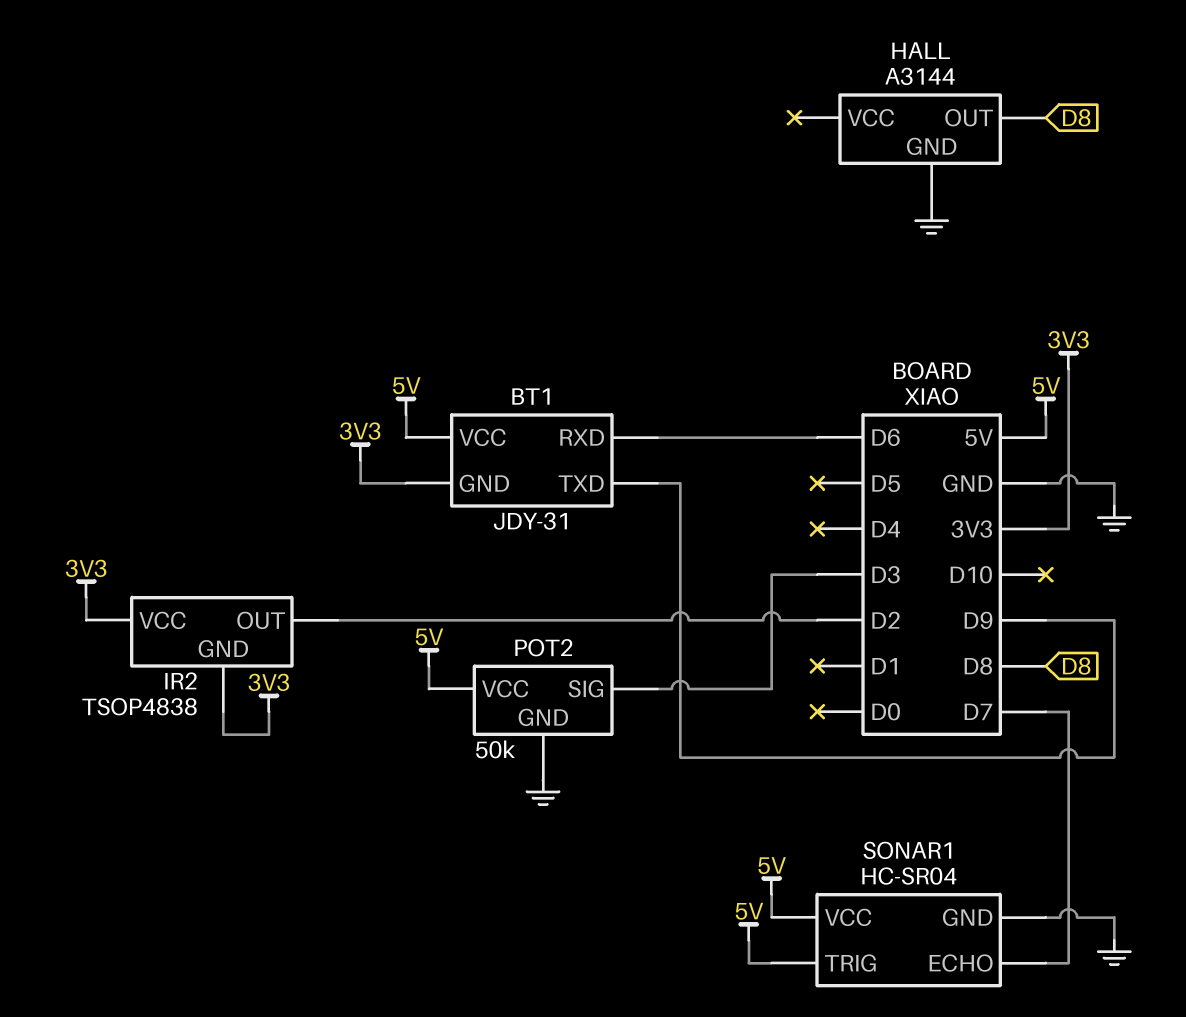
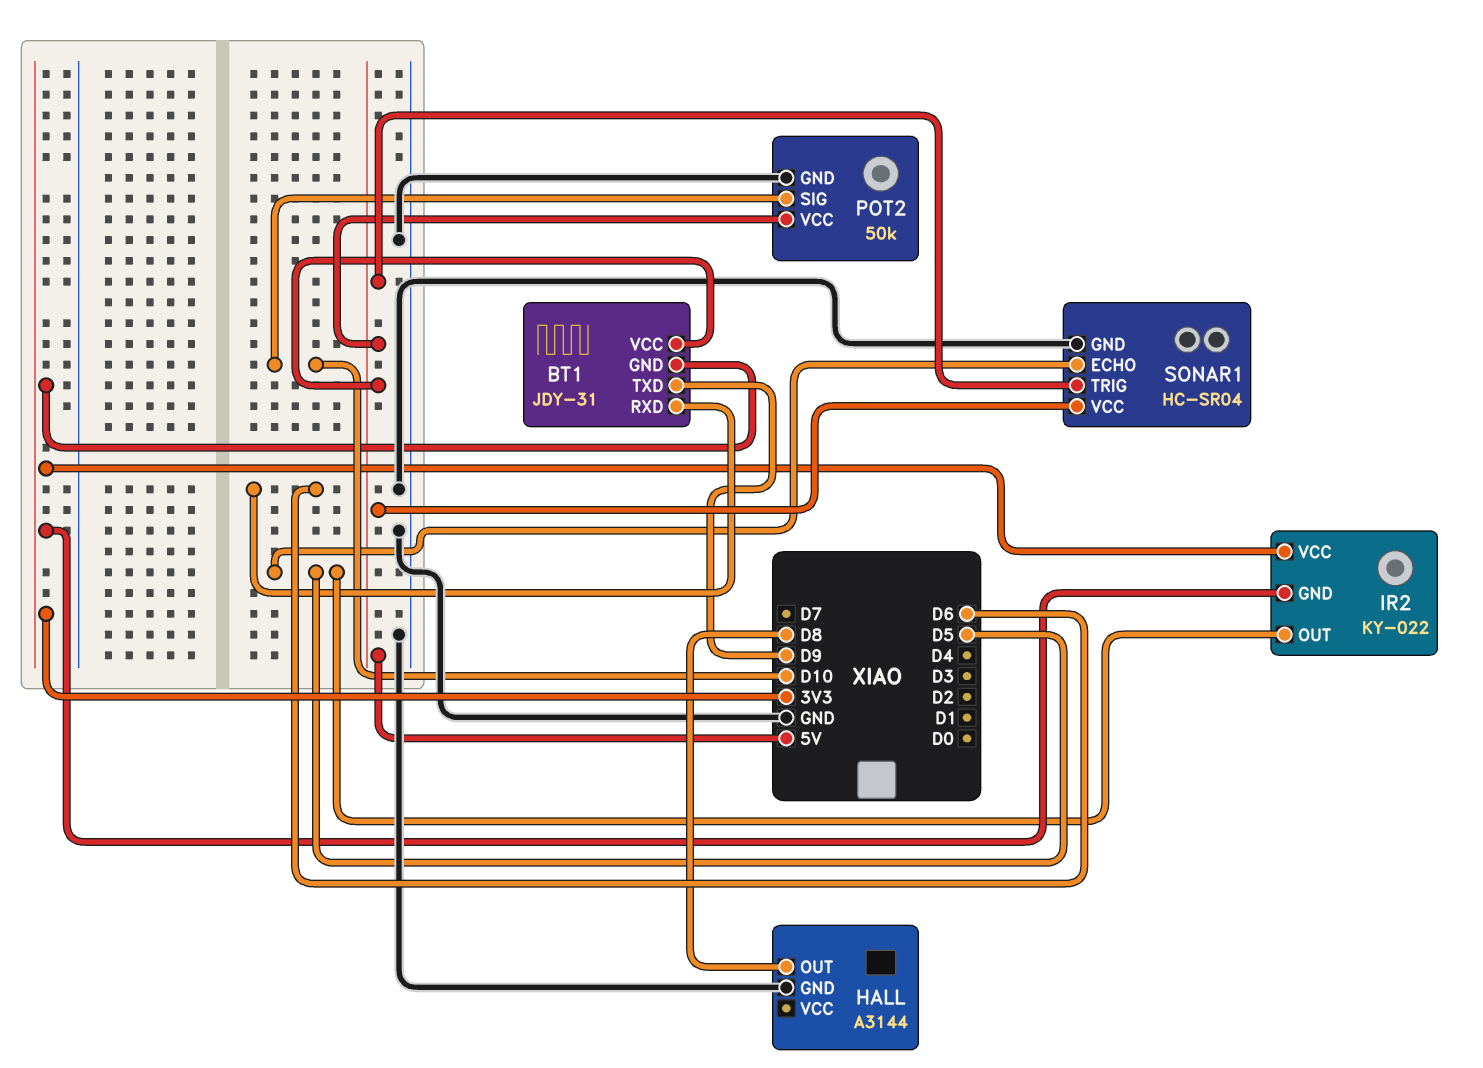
IR2: TSOP4838 -> KY-022
IR2 pin OUT: D2 -> D5
POT2 pin SIG: D3 -> D10
SONAR1 pin ECHO: D7 -> D5

